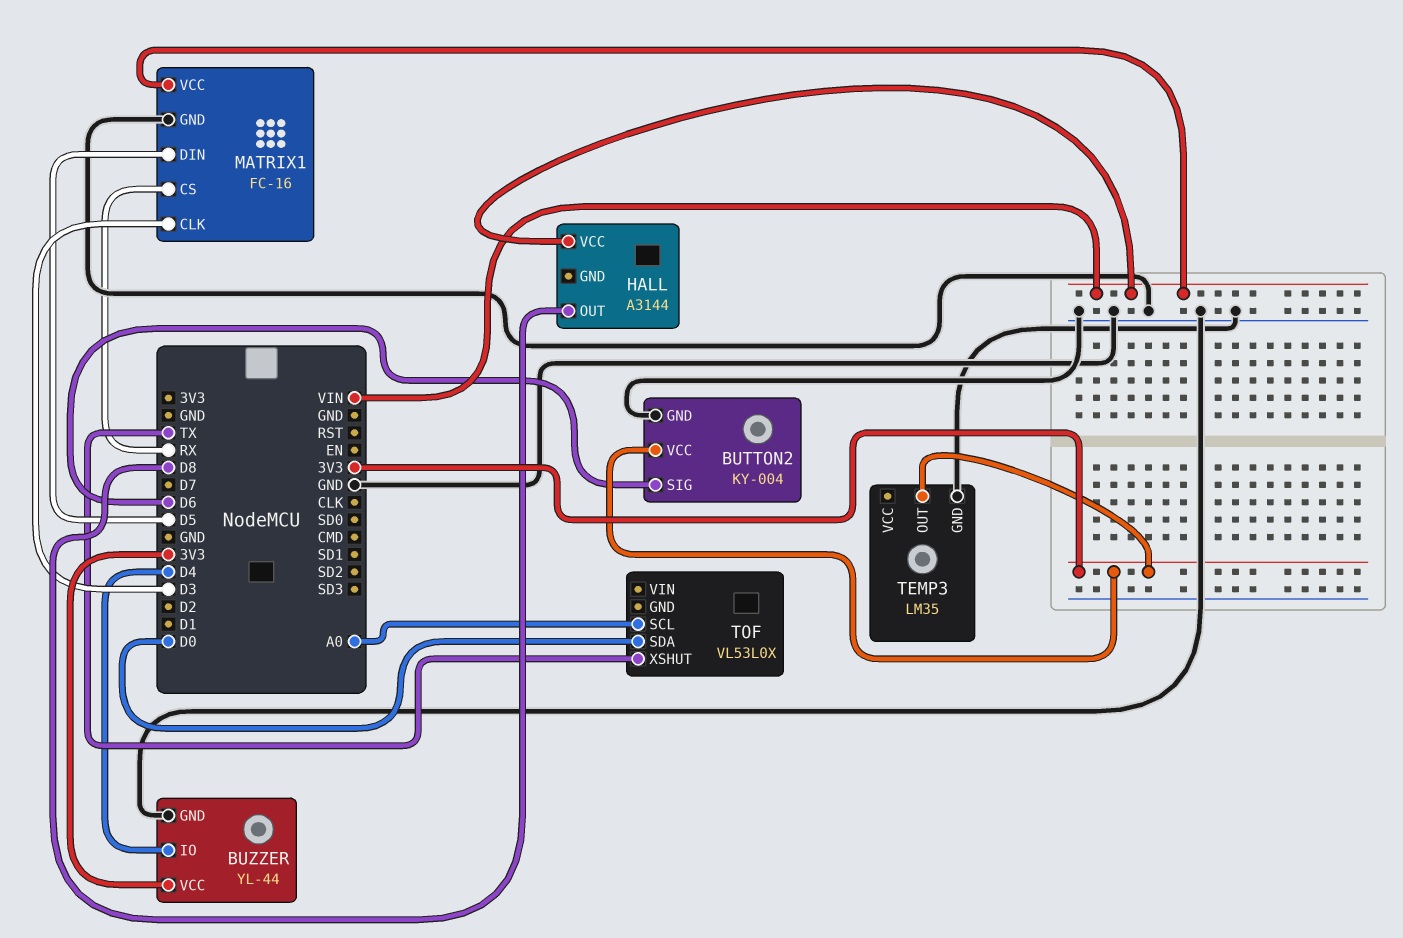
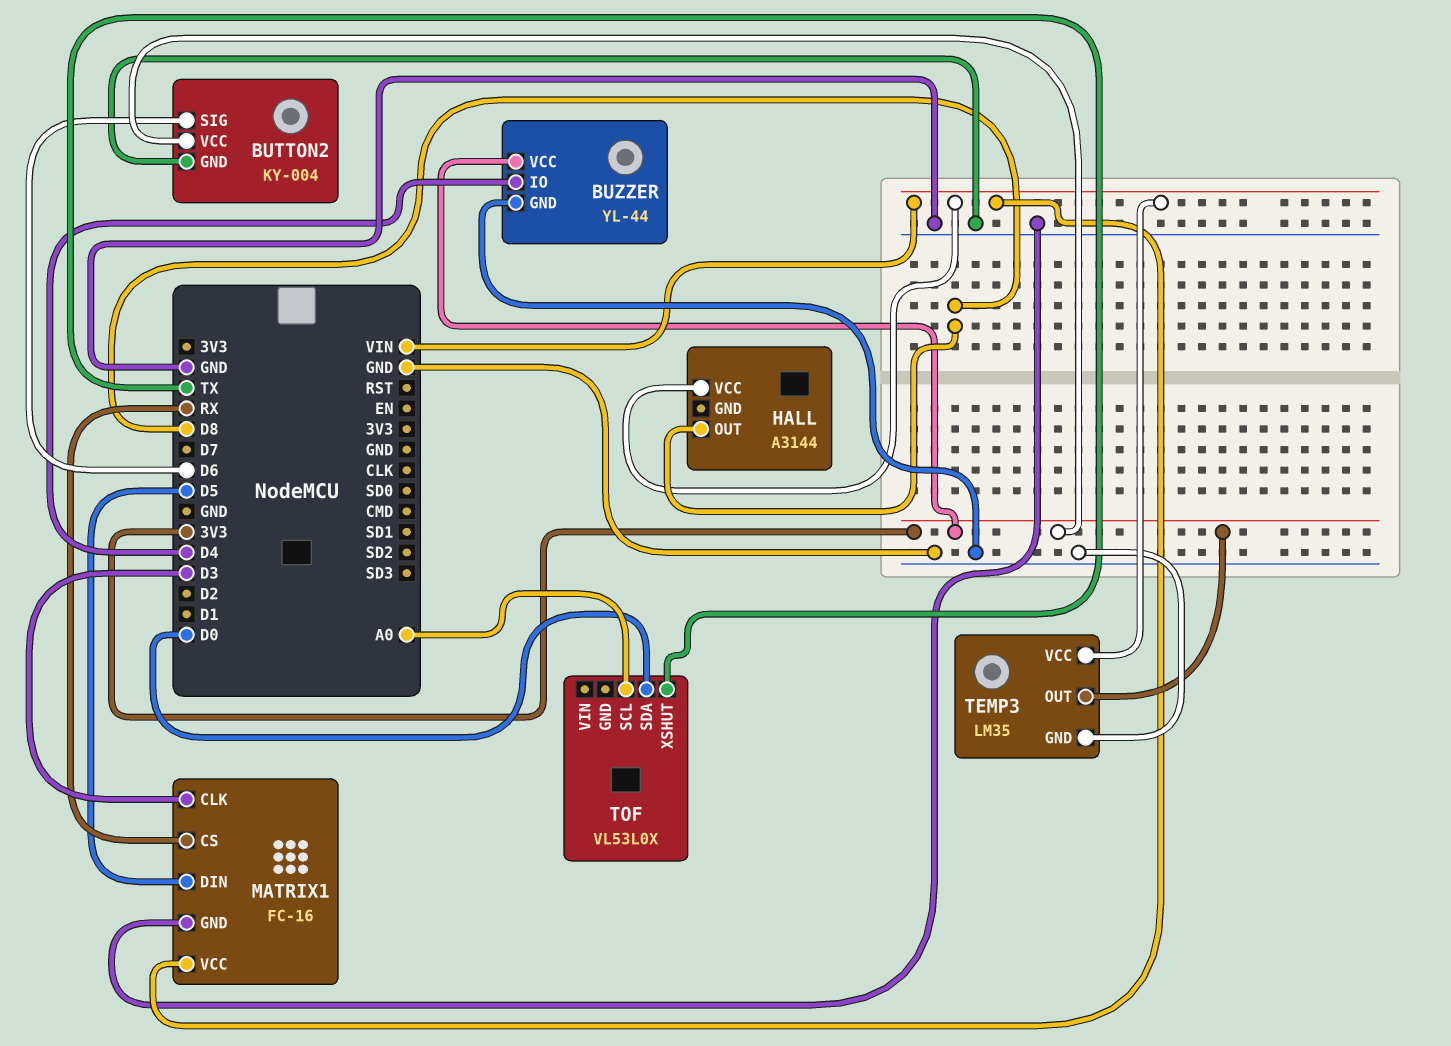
TEMP3 pin VCC: none -> VIN

